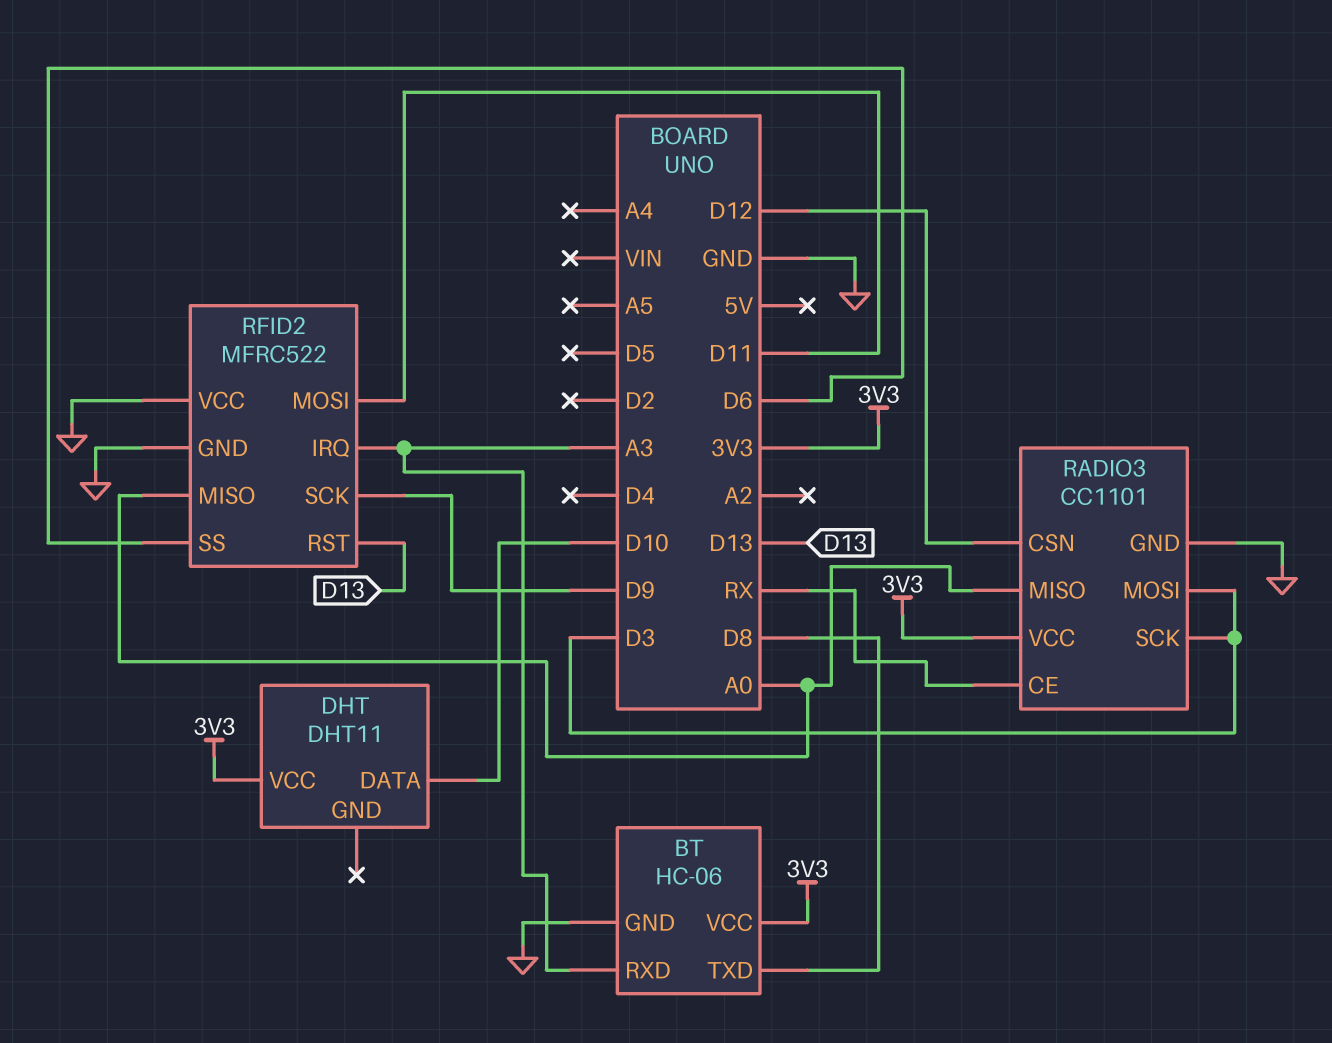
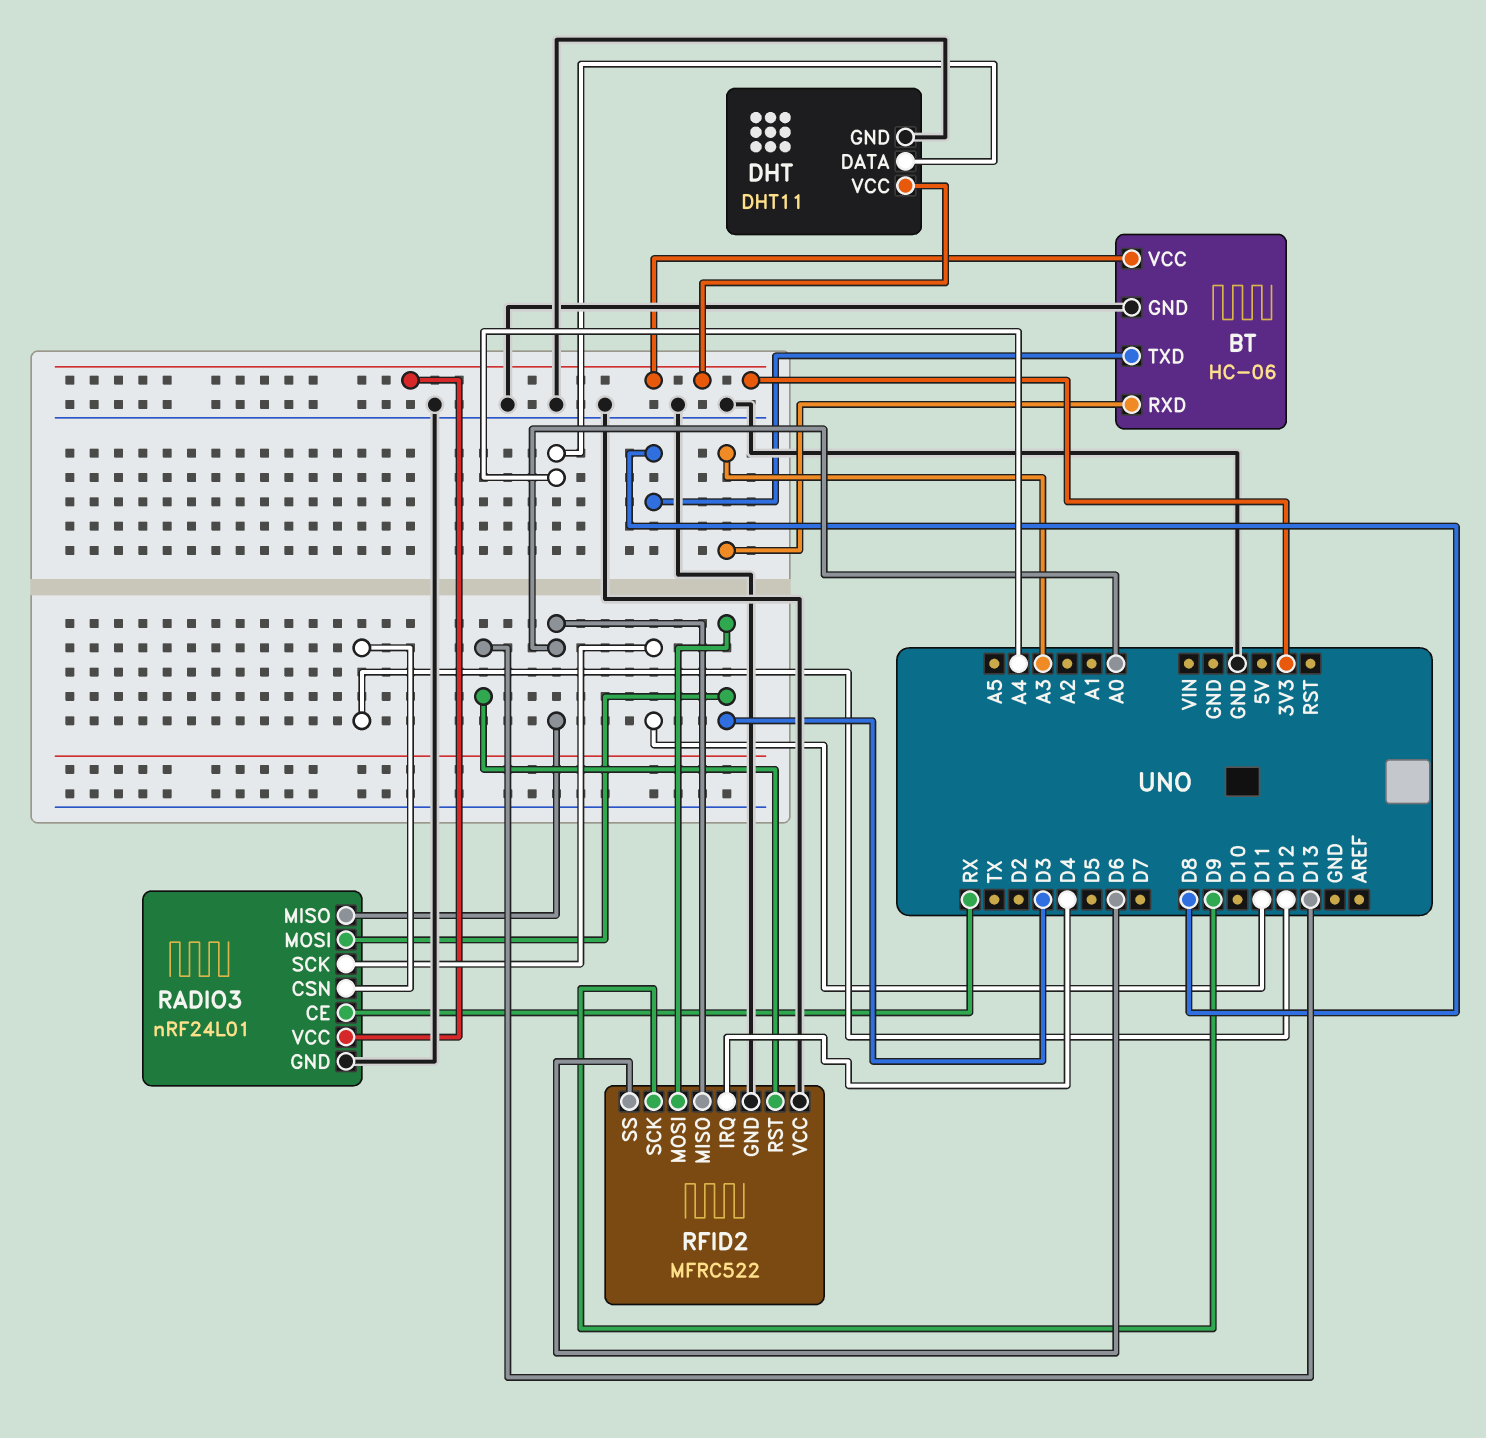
DHT pin DATA: D10 -> A4
DHT pin GND: none -> GND
RADIO3: CC1101 -> nRF24L01
RADIO3 pin SCK: D3 -> D11
RFID2 pin IRQ: A3 -> D4
RFID2 pin MOSI: D11 -> D3

